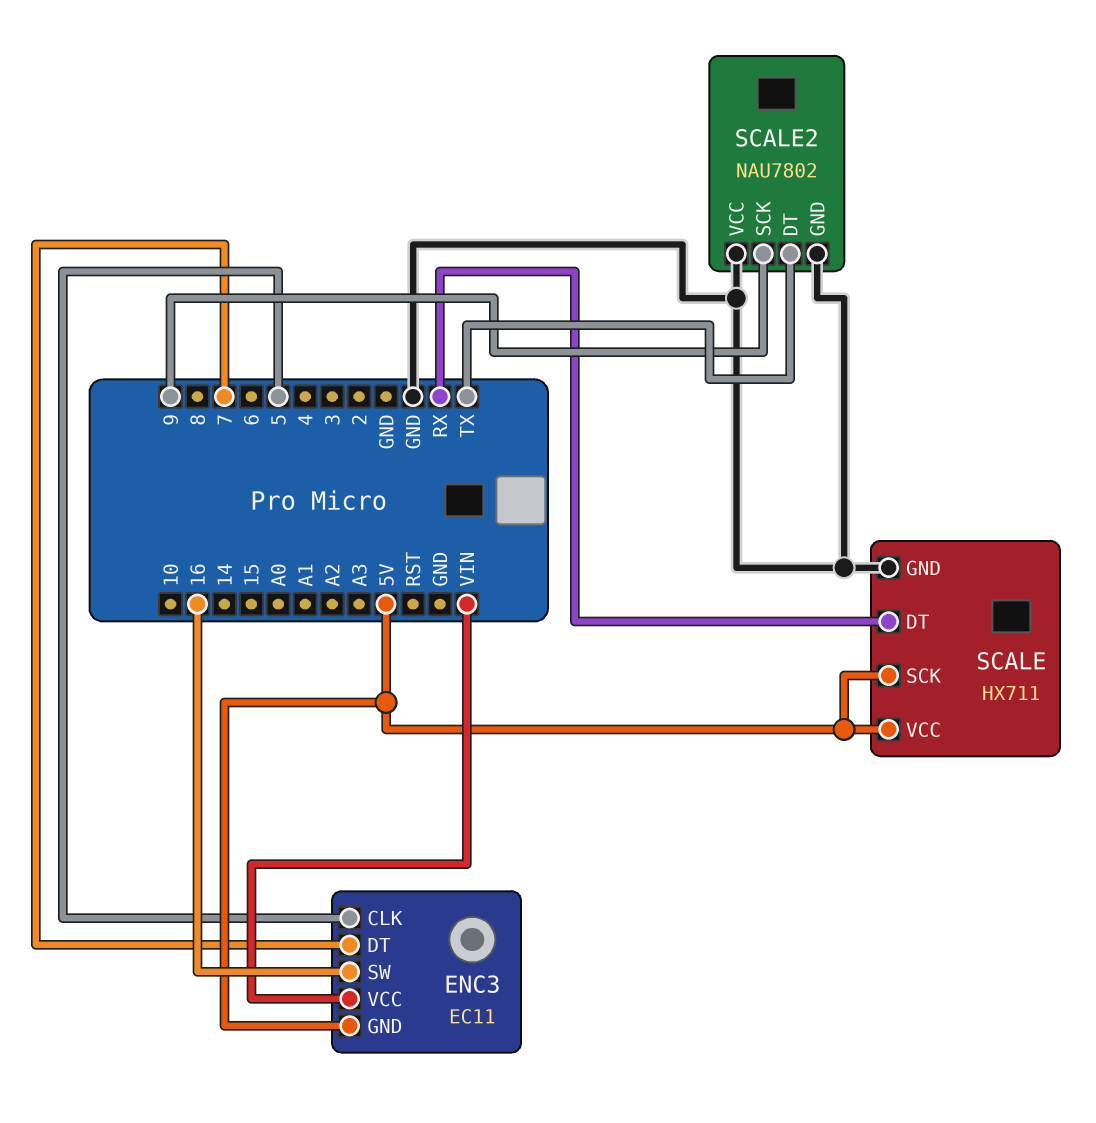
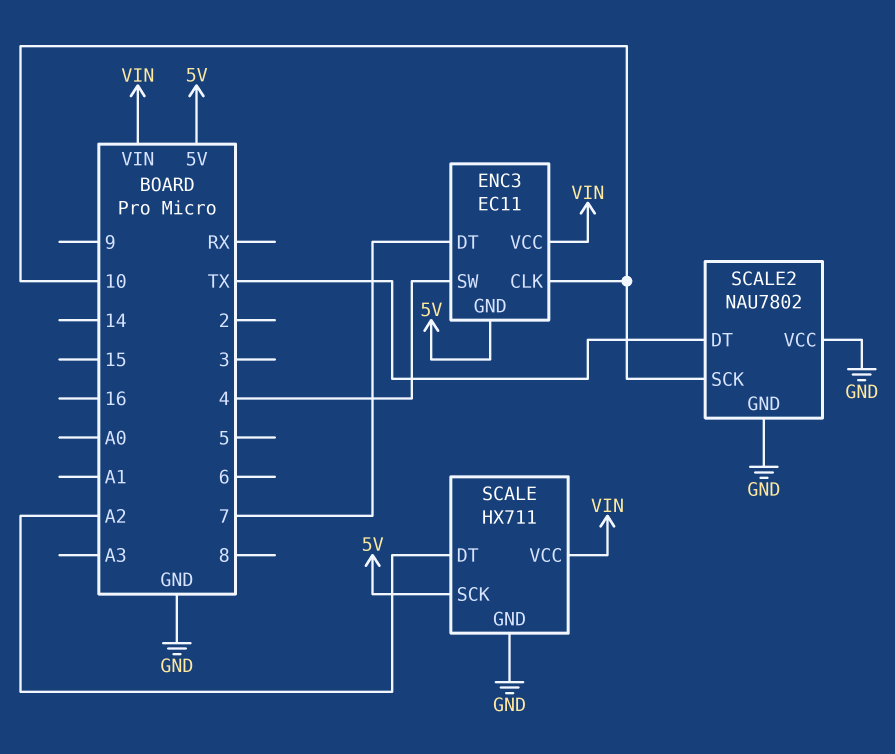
ENC3 pin CLK: 5 -> 10
ENC3 pin SW: 16 -> 4
SCALE pin DT: RX -> A2
SCALE pin VCC: 5V -> VIN
SCALE2 pin SCK: 9 -> 10

